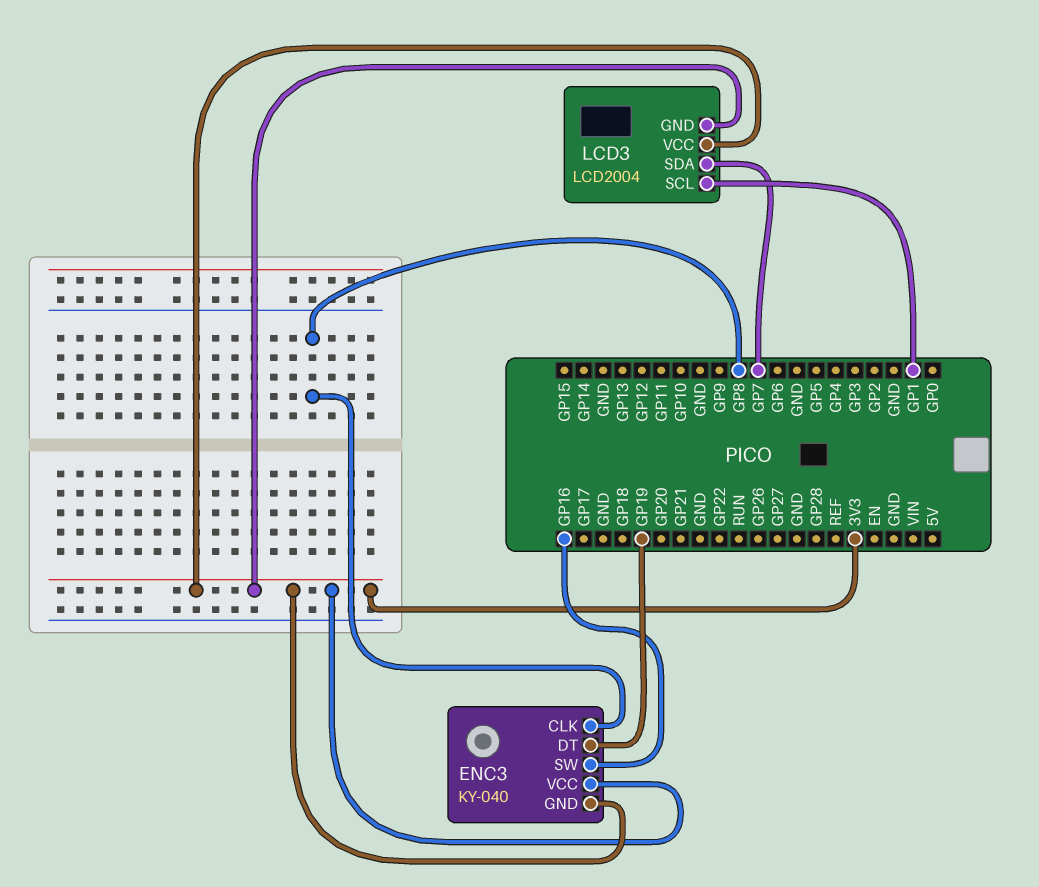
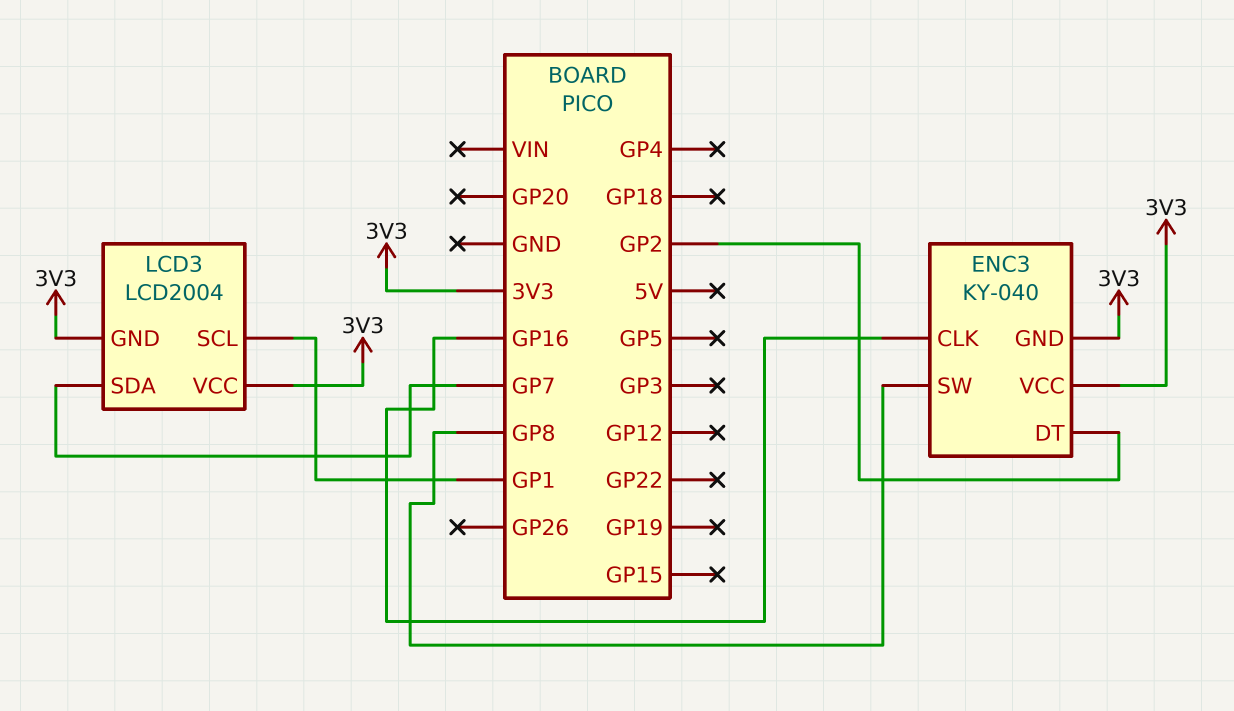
ENC3 pin CLK: GP8 -> GP16
ENC3 pin DT: GP19 -> GP2
ENC3 pin SW: GP16 -> GP8

